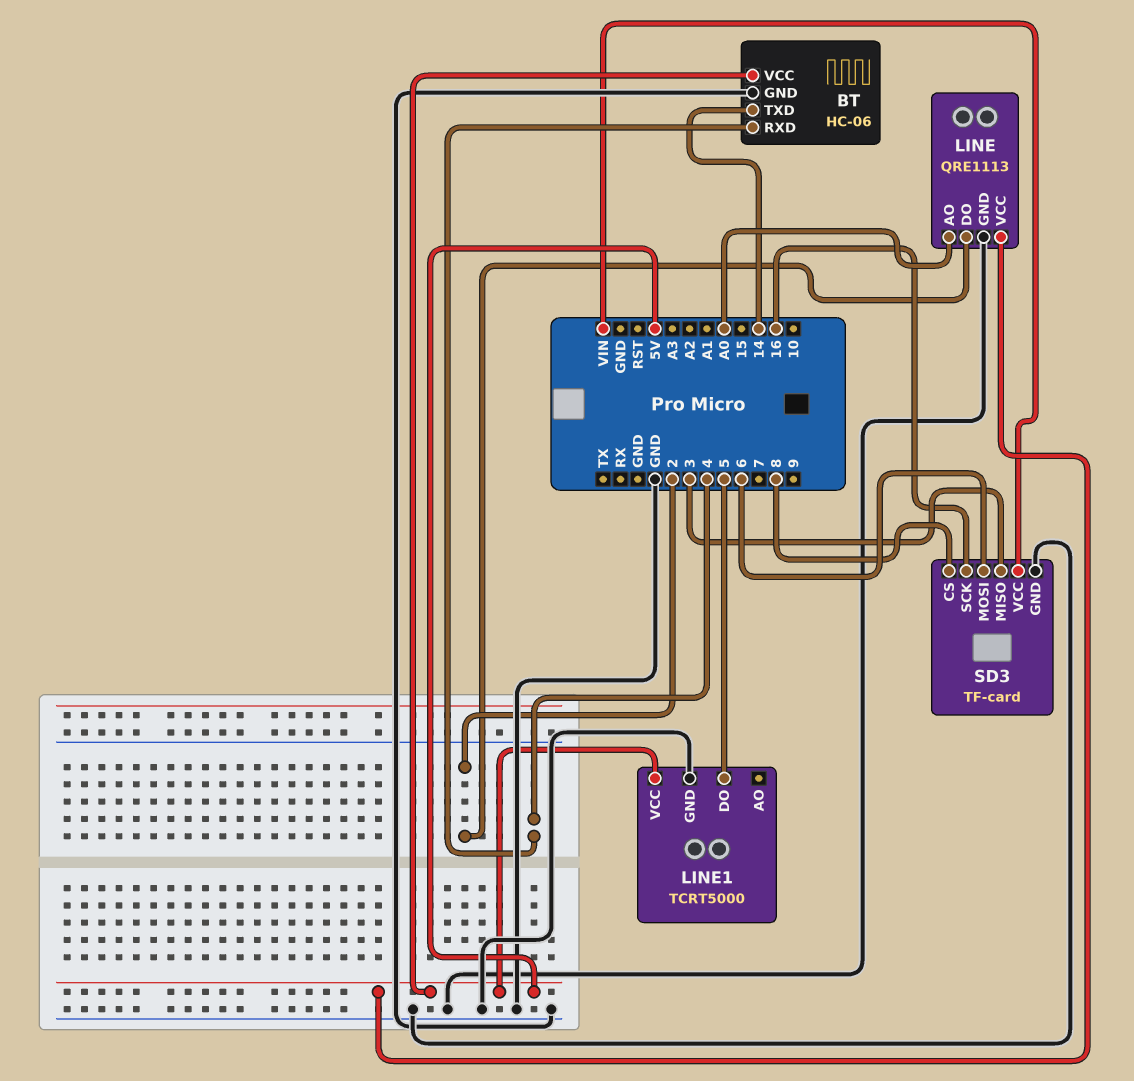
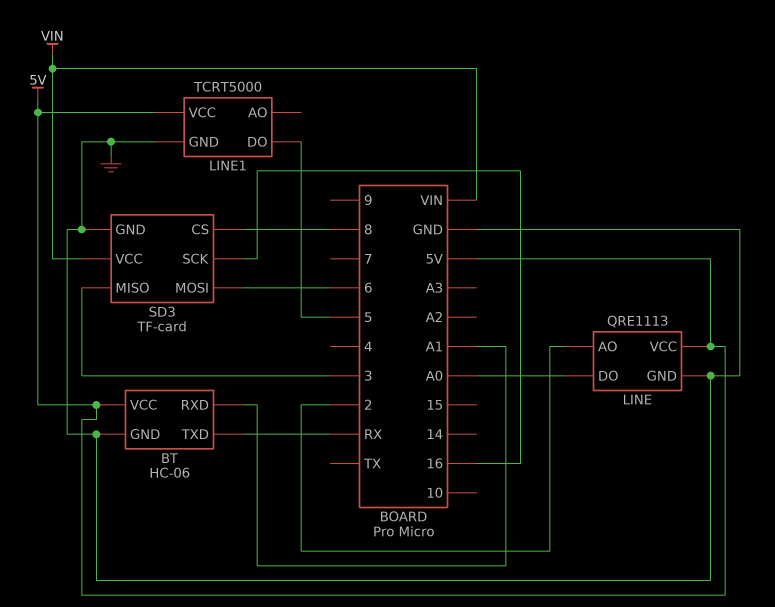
BT pin RXD: 4 -> A1
BT pin TXD: 14 -> RX
LINE pin AO: A0 -> 2
LINE pin DO: 2 -> A0

